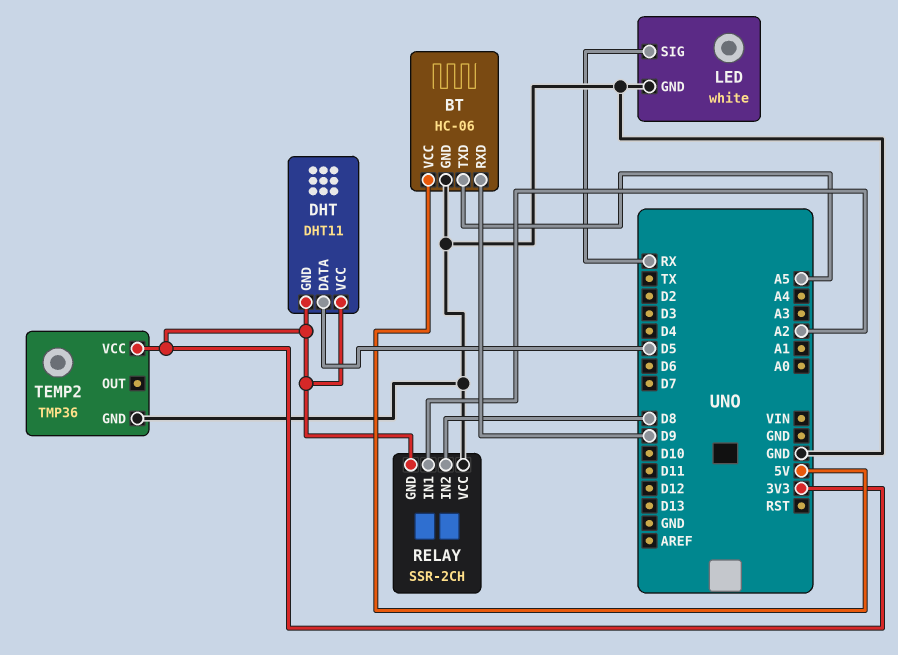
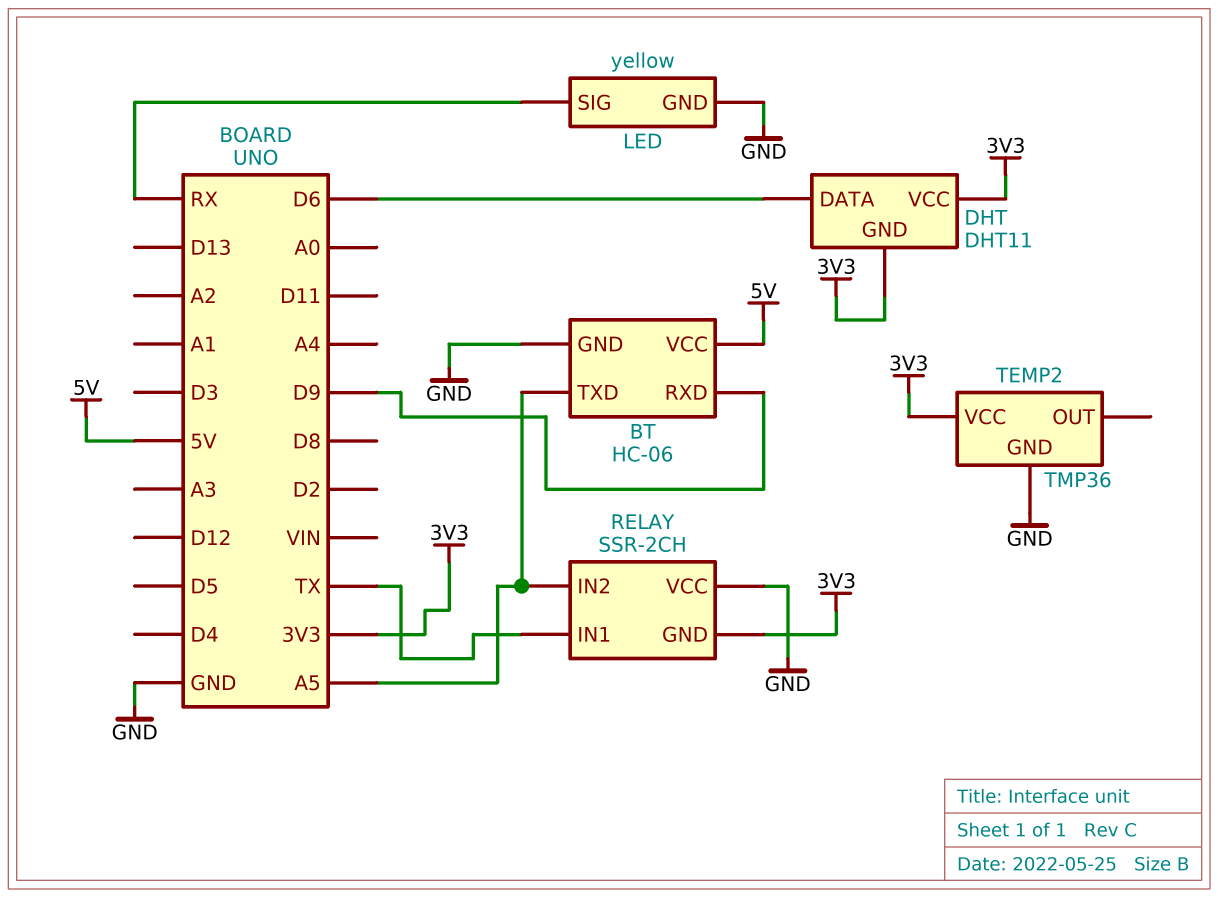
DHT pin DATA: D5 -> D6
LED: white -> yellow
RELAY pin IN1: A2 -> TX
RELAY pin IN2: D8 -> A5

